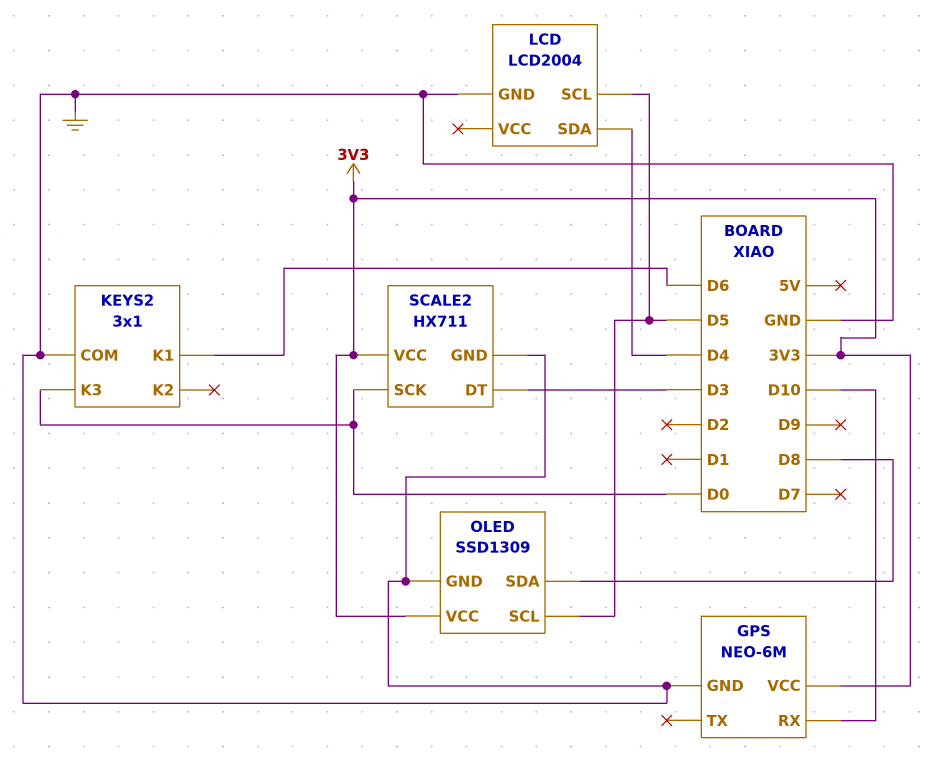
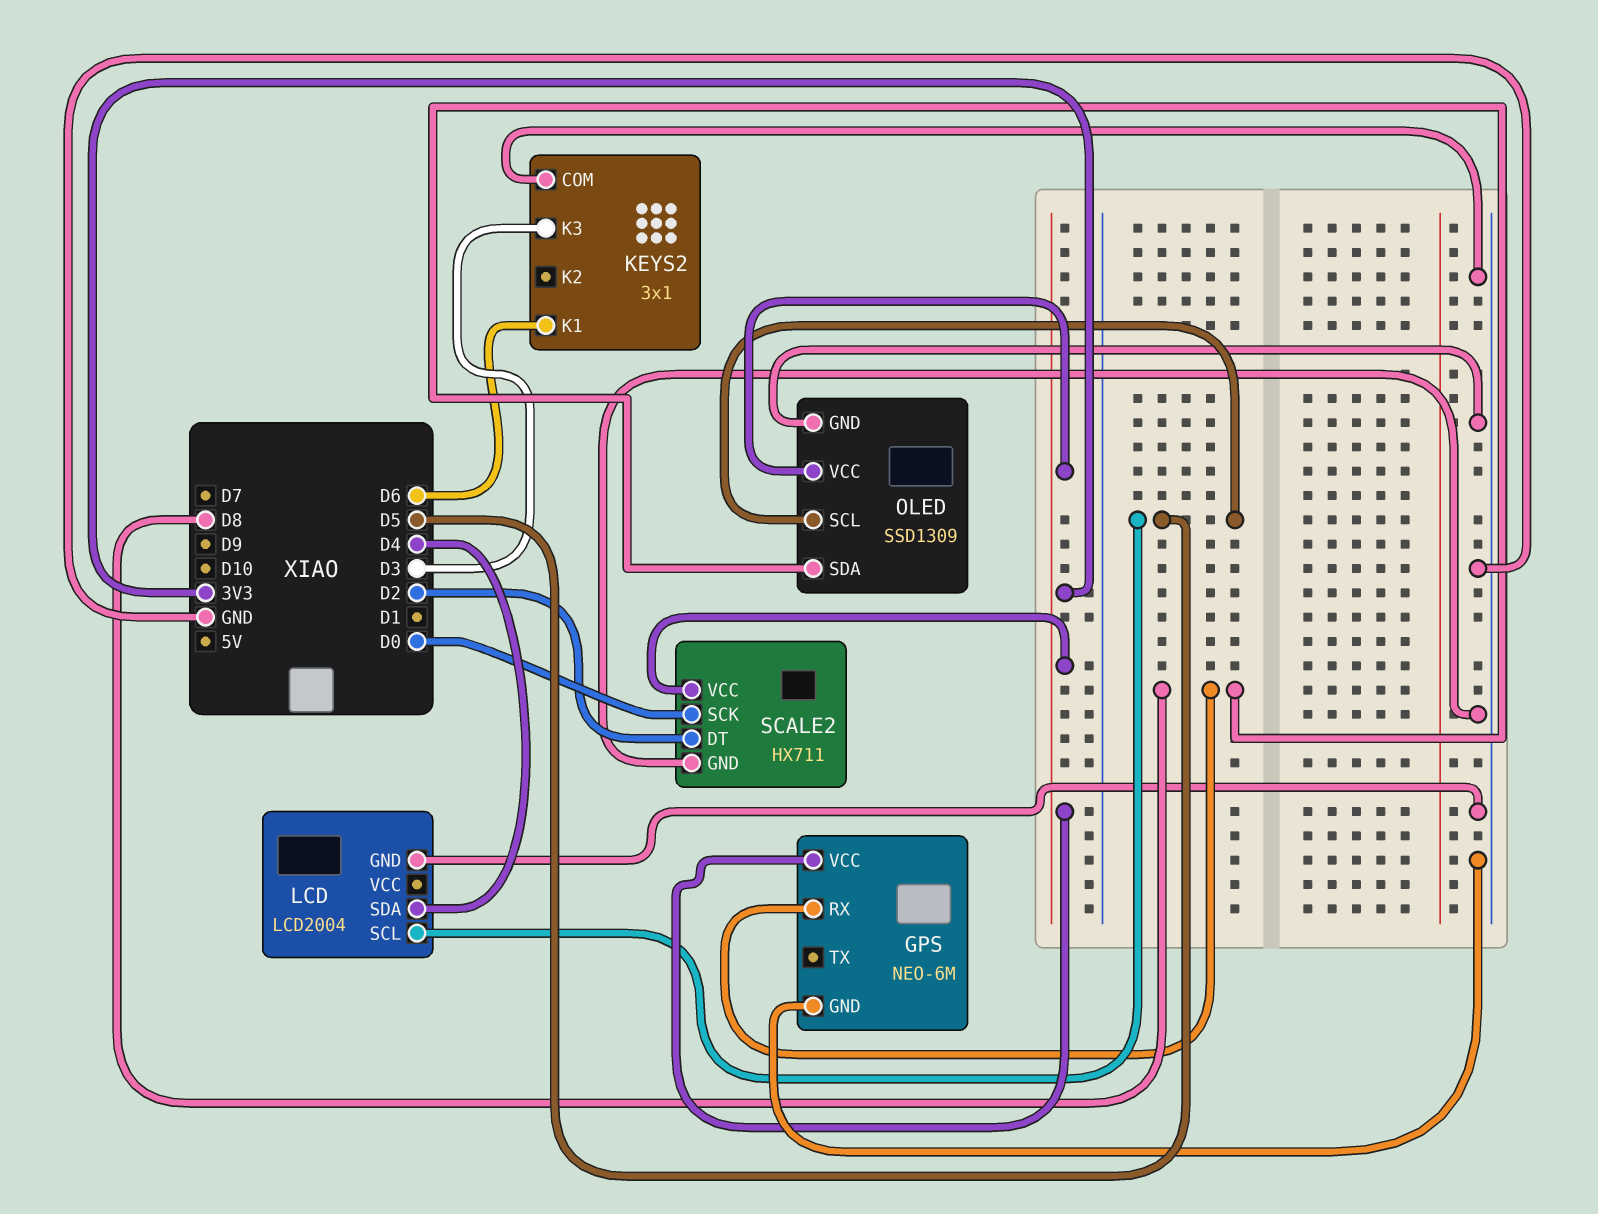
GPS pin RX: D10 -> D8
KEYS2 pin K3: D0 -> D3
SCALE2 pin DT: D3 -> D2

